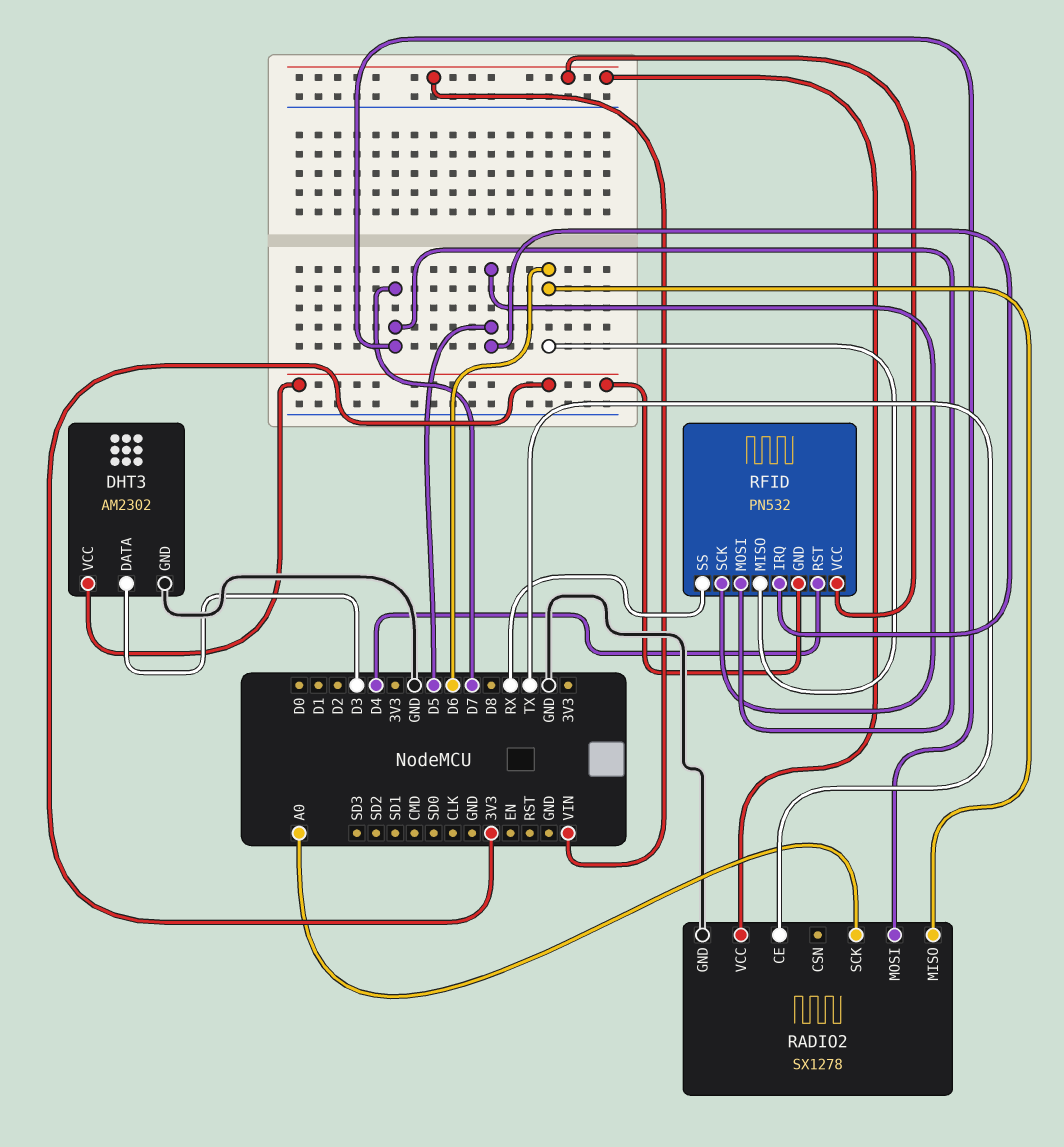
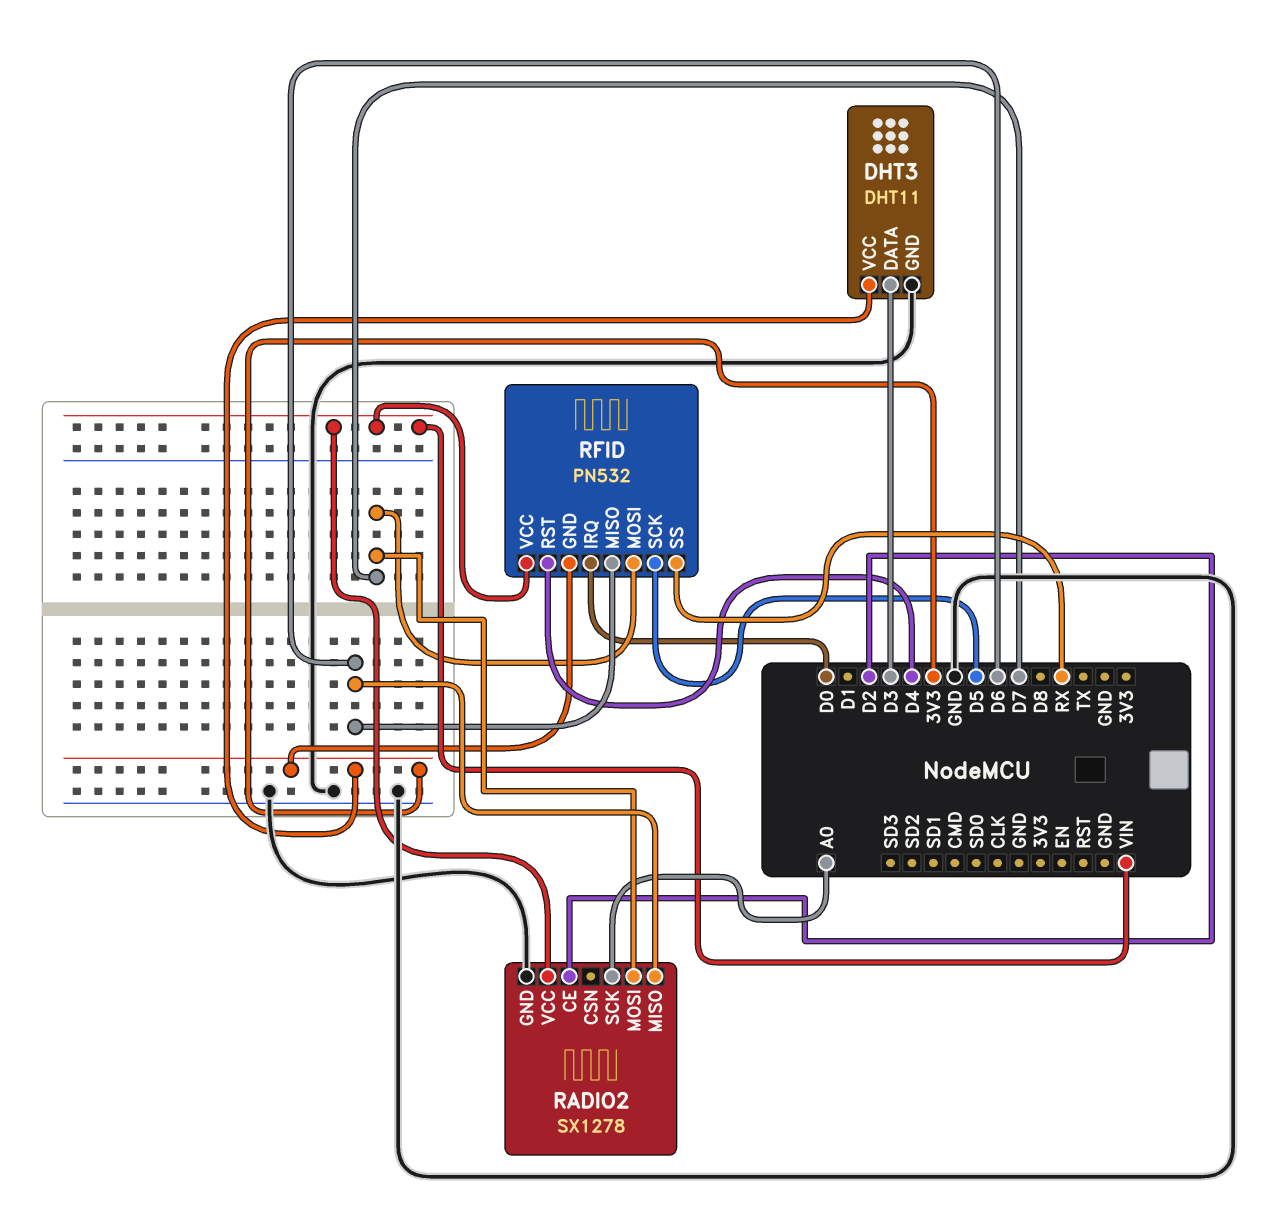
DHT3: AM2302 -> DHT11
RADIO2 pin CE: TX -> D2
RFID pin IRQ: D5 -> D0

